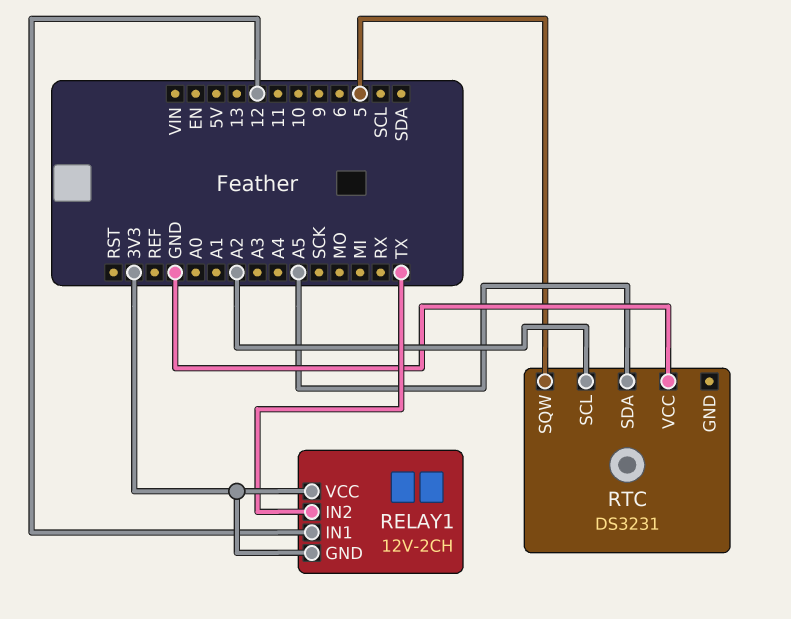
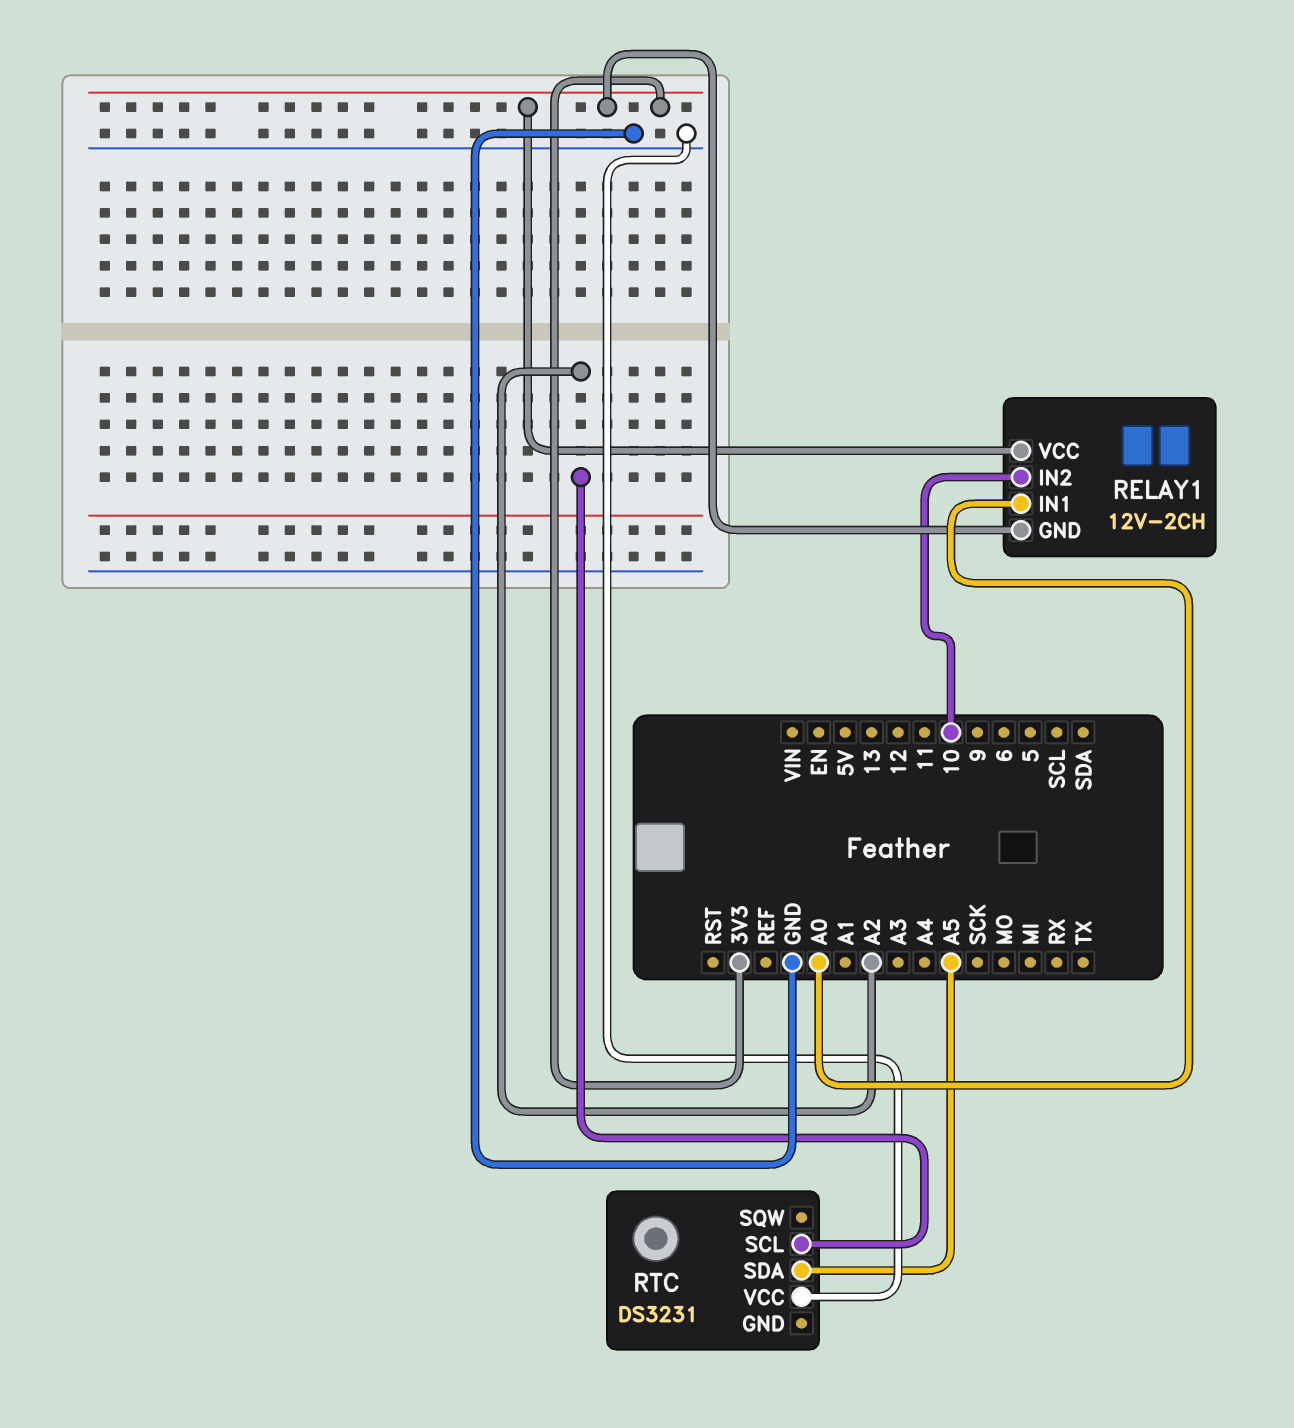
RELAY1 pin IN1: 12 -> A0
RELAY1 pin IN2: TX -> 10
RTC pin SQW: 5 -> none

